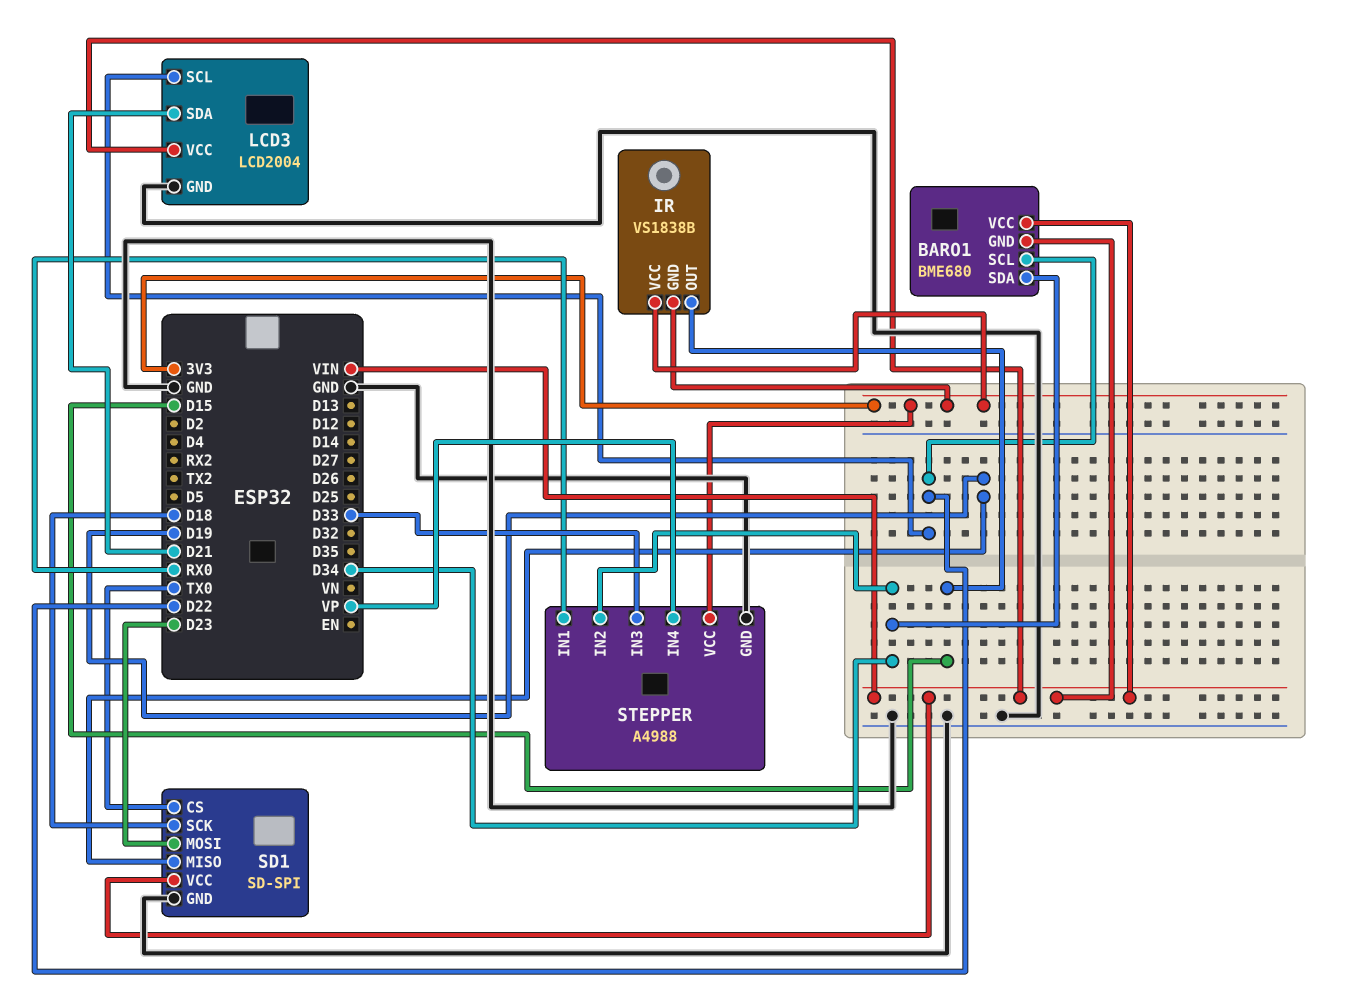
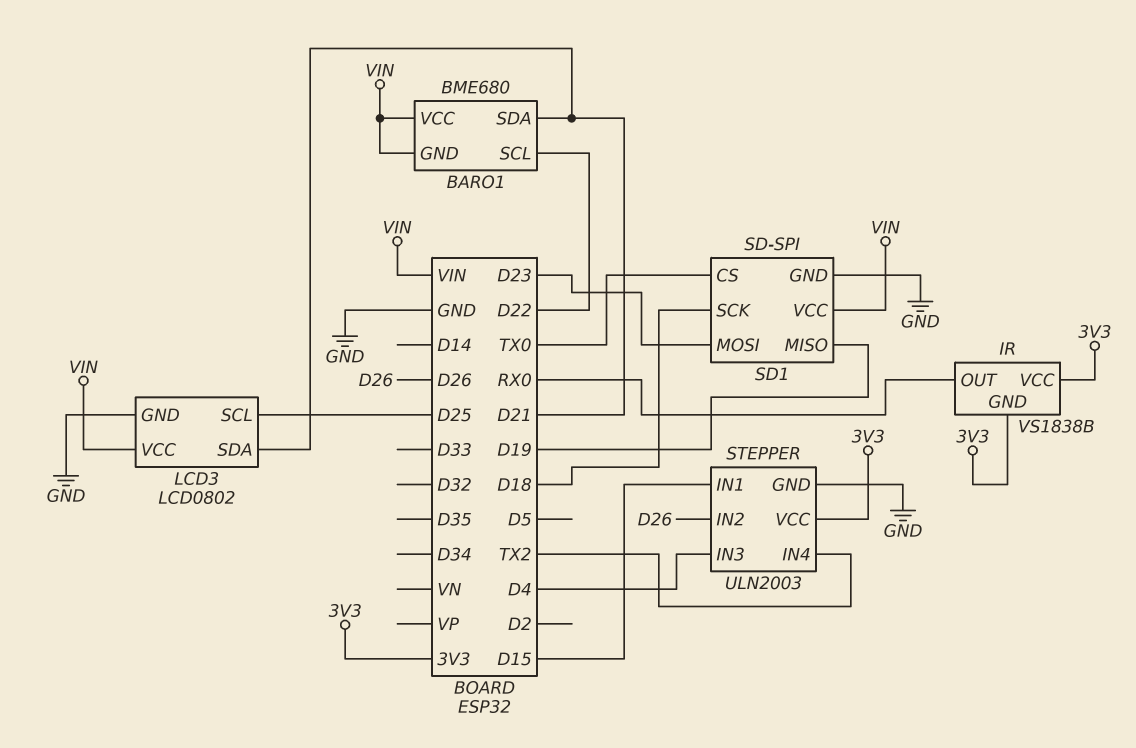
BARO1 pin SDA: D34 -> D21
IR pin OUT: D15 -> RX0
LCD3: LCD2004 -> LCD0802
LCD3 pin SCL: D22 -> D25
STEPPER: A4988 -> ULN2003
STEPPER pin IN1: RX0 -> D15
STEPPER pin IN2: D34 -> D26
STEPPER pin IN3: D33 -> D4
STEPPER pin IN4: VP -> TX2

